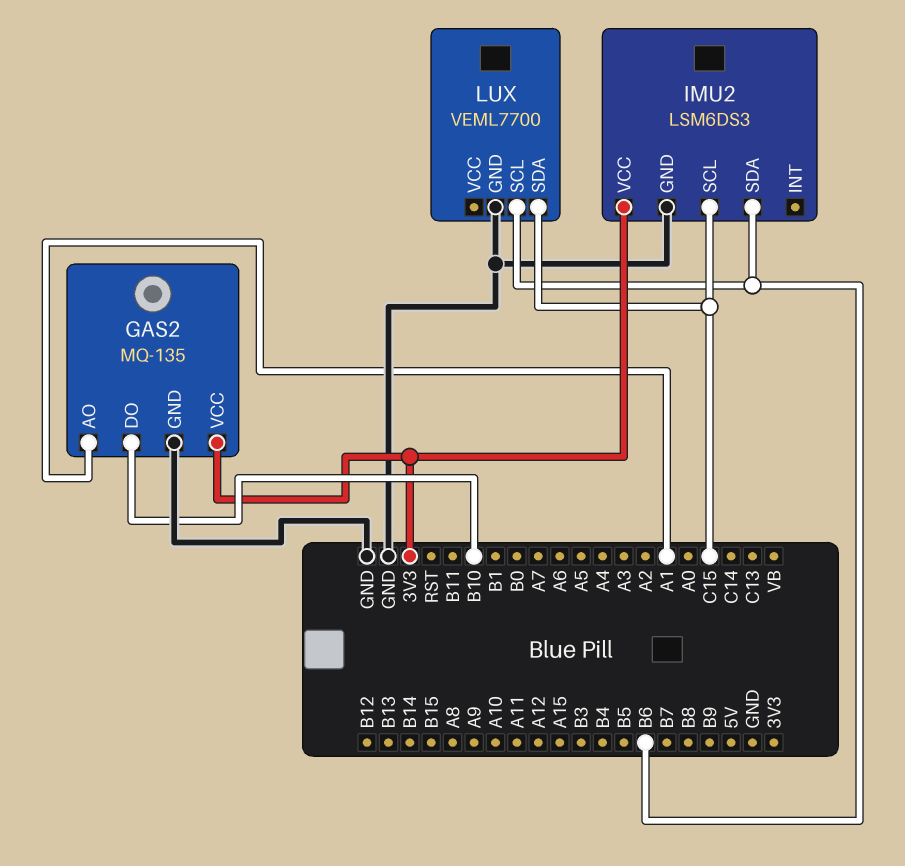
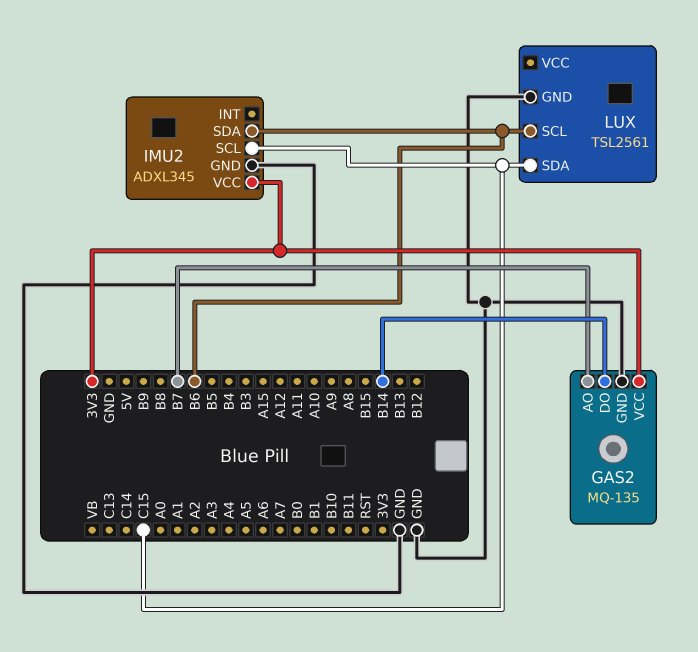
GAS2 pin AO: A1 -> B7
GAS2 pin DO: B10 -> B14
IMU2: LSM6DS3 -> ADXL345
LUX: VEML7700 -> TSL2561

